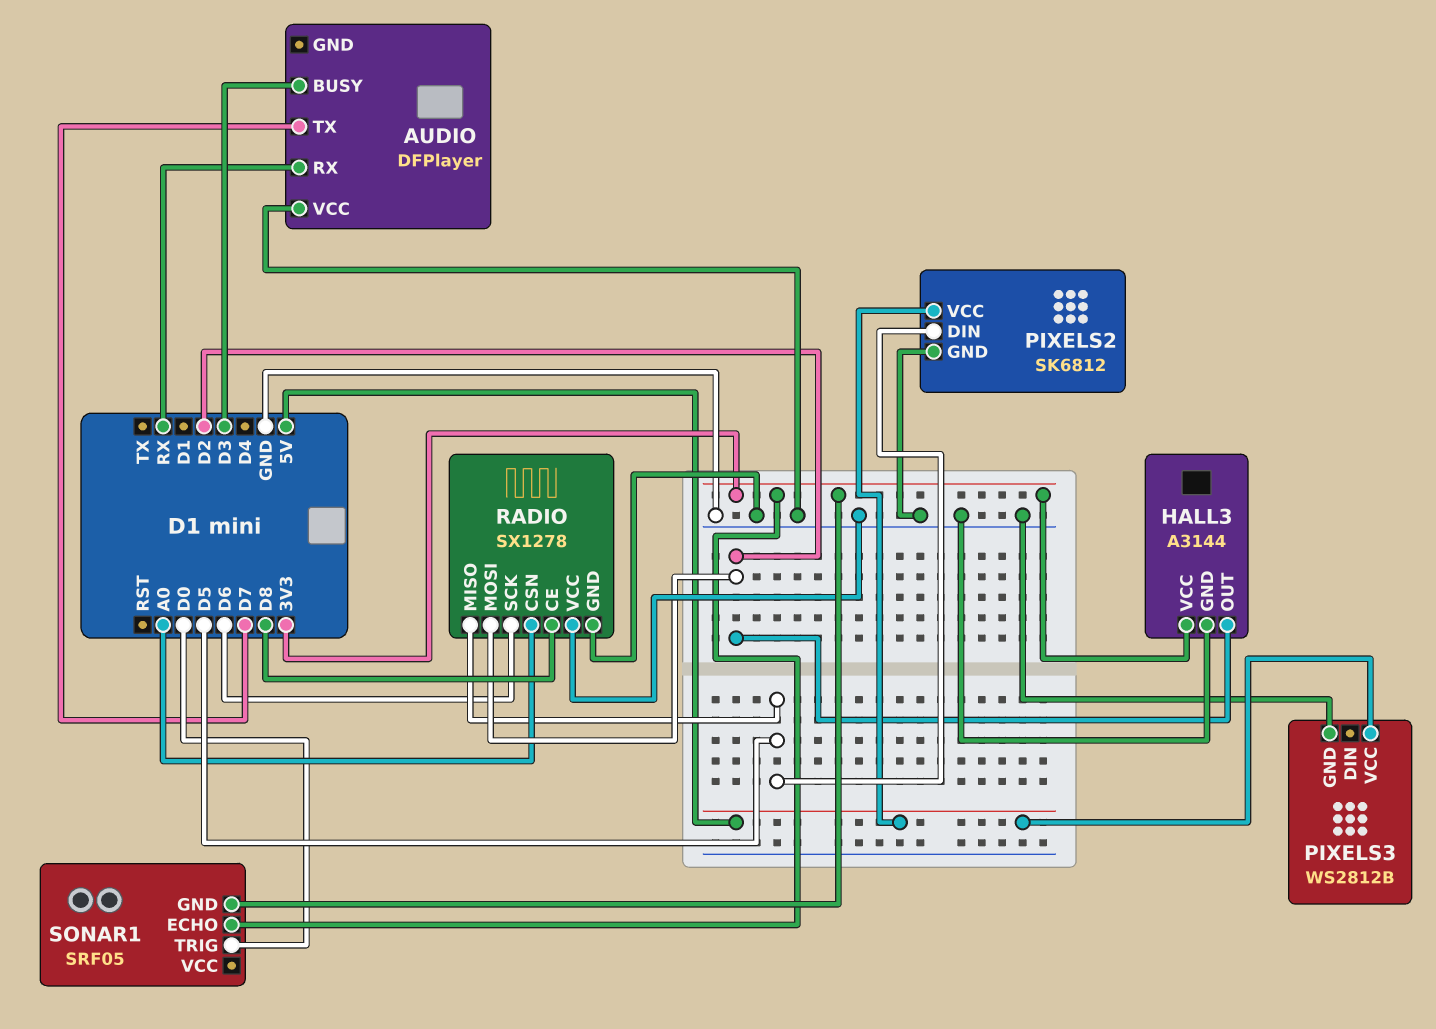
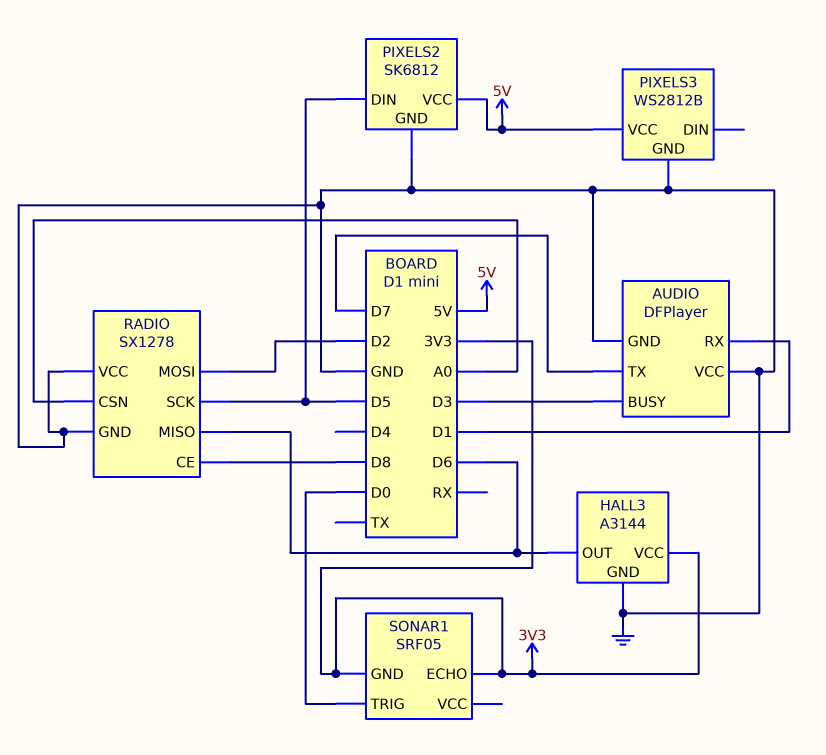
AUDIO pin GND: none -> GND
AUDIO pin RX: RX -> D1
HALL3 pin OUT: D2 -> D6
RADIO pin MISO: D5 -> D6
RADIO pin SCK: D6 -> D5

